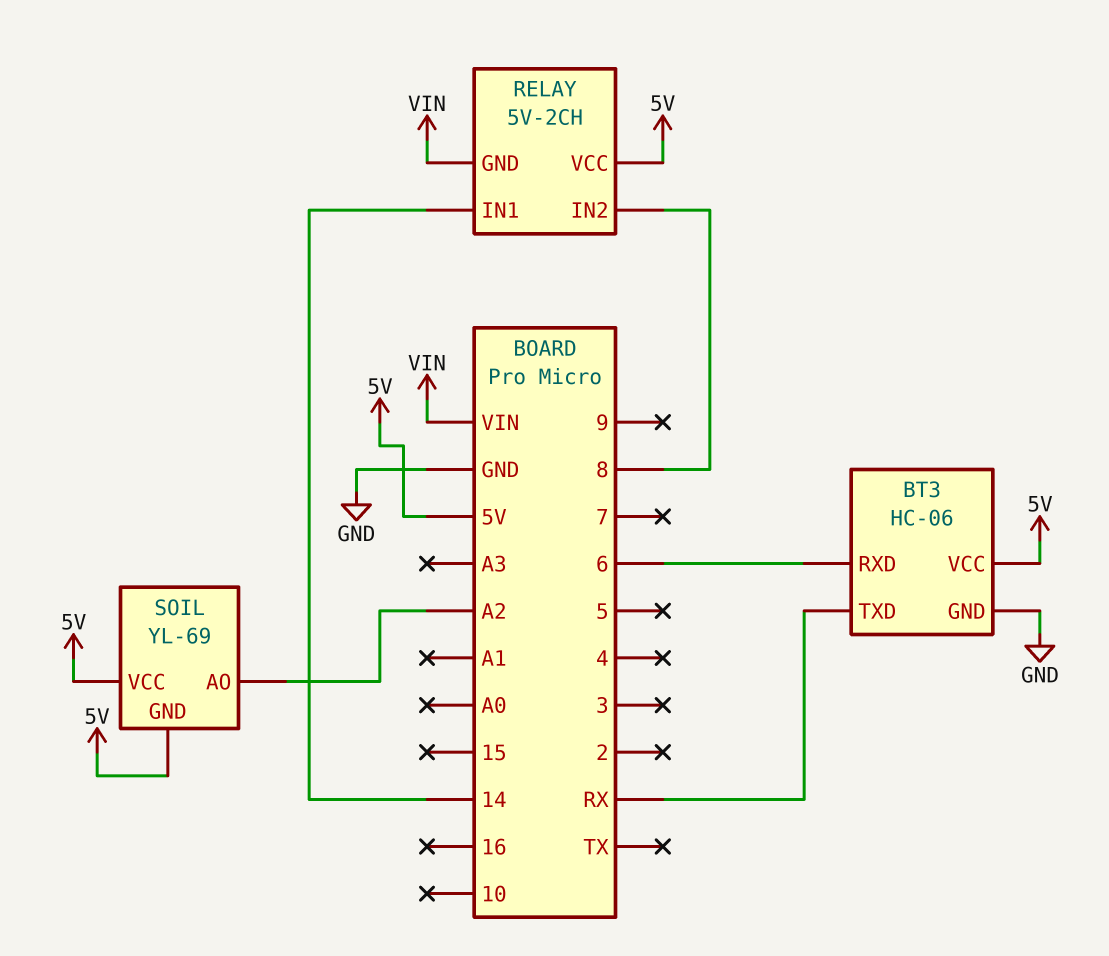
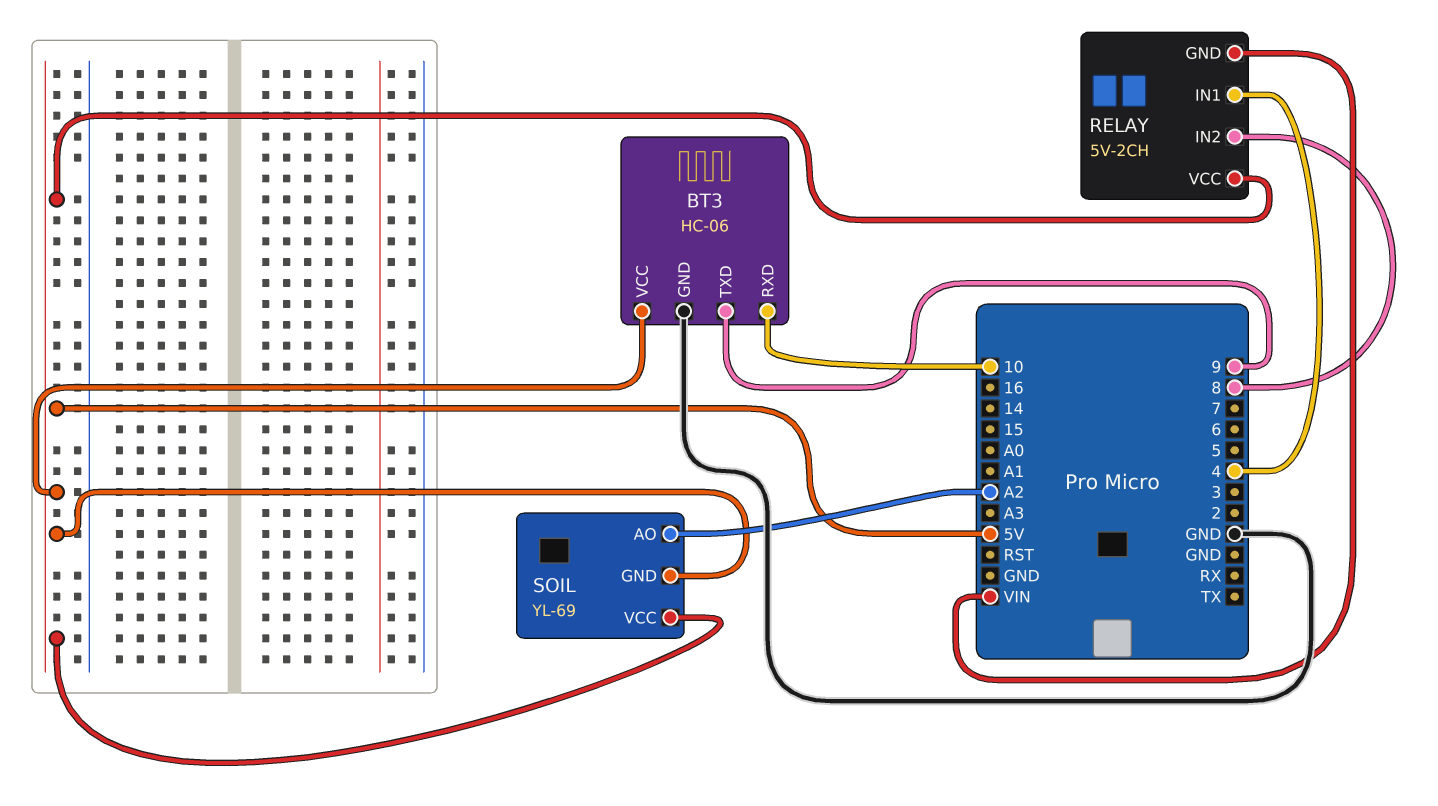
BT3 pin RXD: 6 -> 10
BT3 pin TXD: RX -> 9
RELAY pin IN1: 14 -> 4

